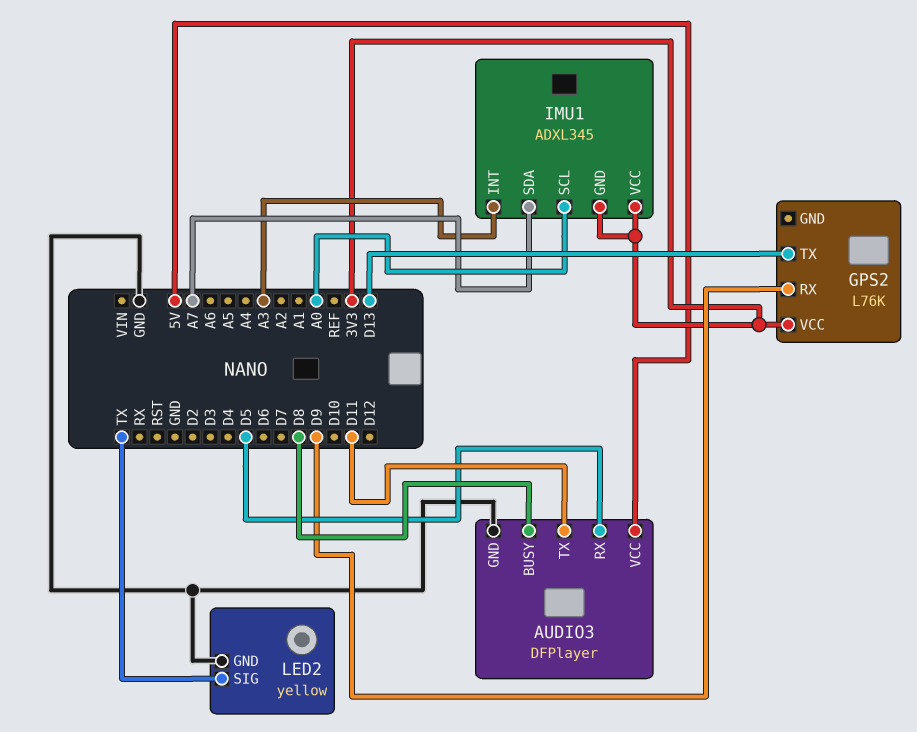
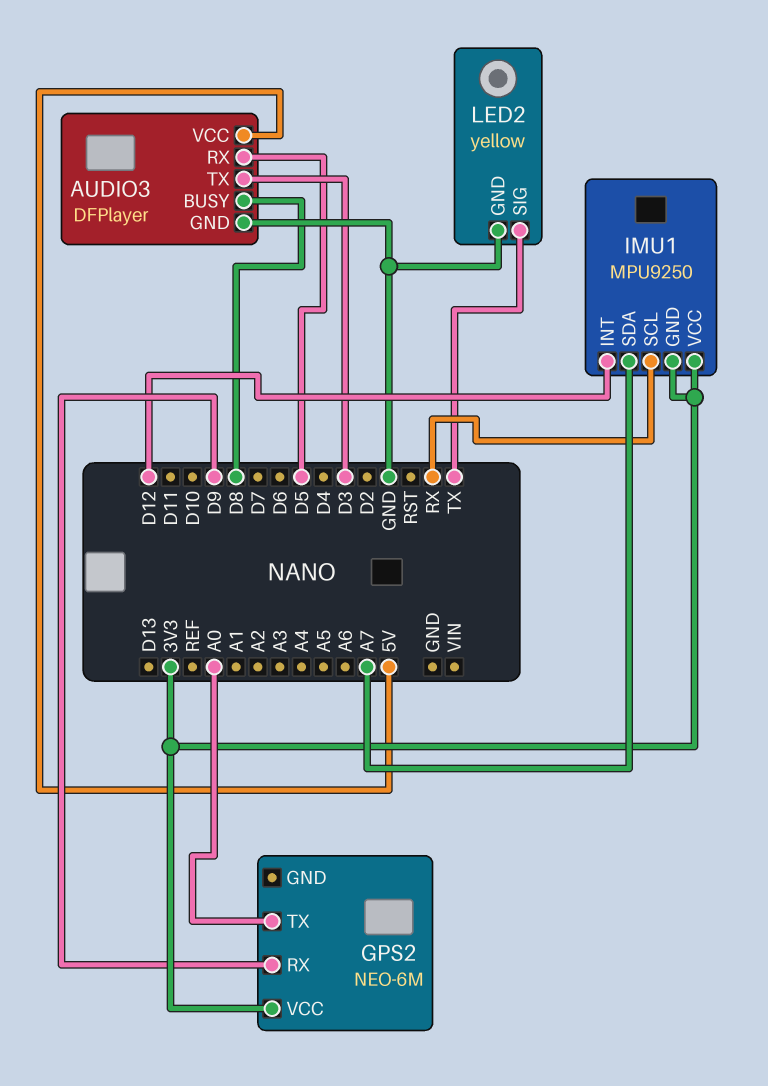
AUDIO3 pin TX: D11 -> D3
GPS2: L76K -> NEO-6M
GPS2 pin TX: D13 -> A0
IMU1: ADXL345 -> MPU9250
IMU1 pin INT: A3 -> D12
IMU1 pin SCL: A0 -> RX

